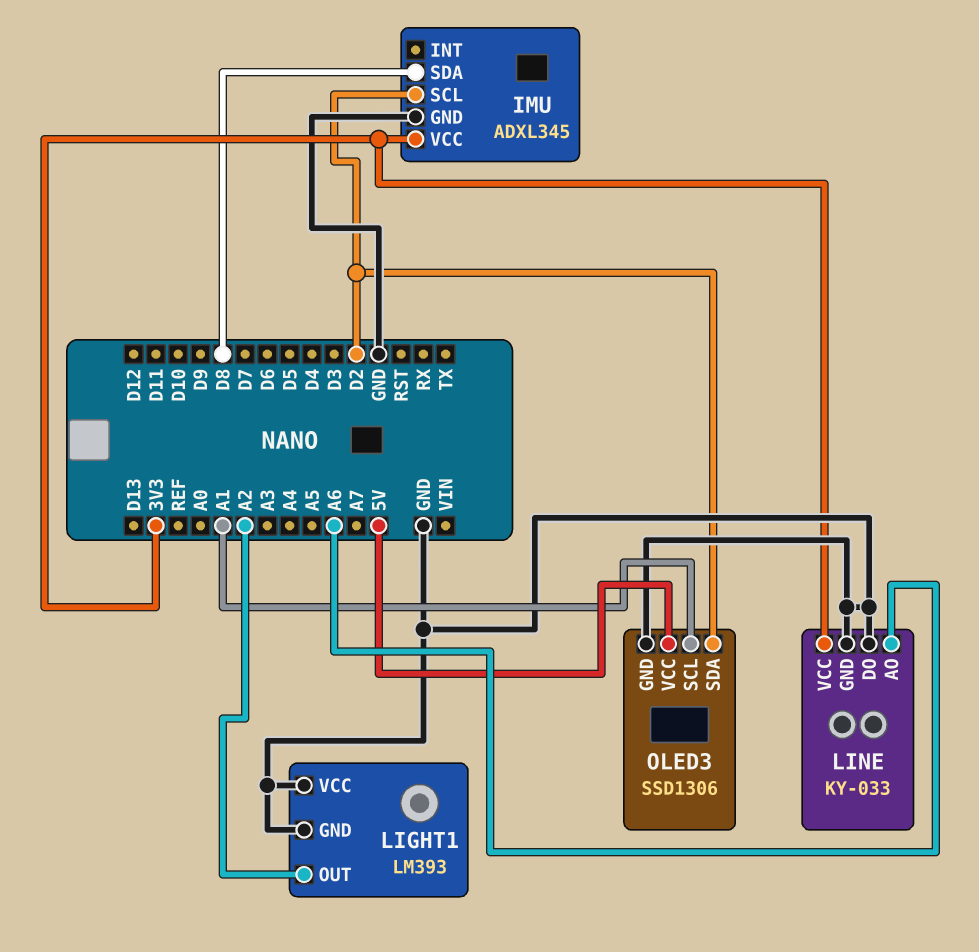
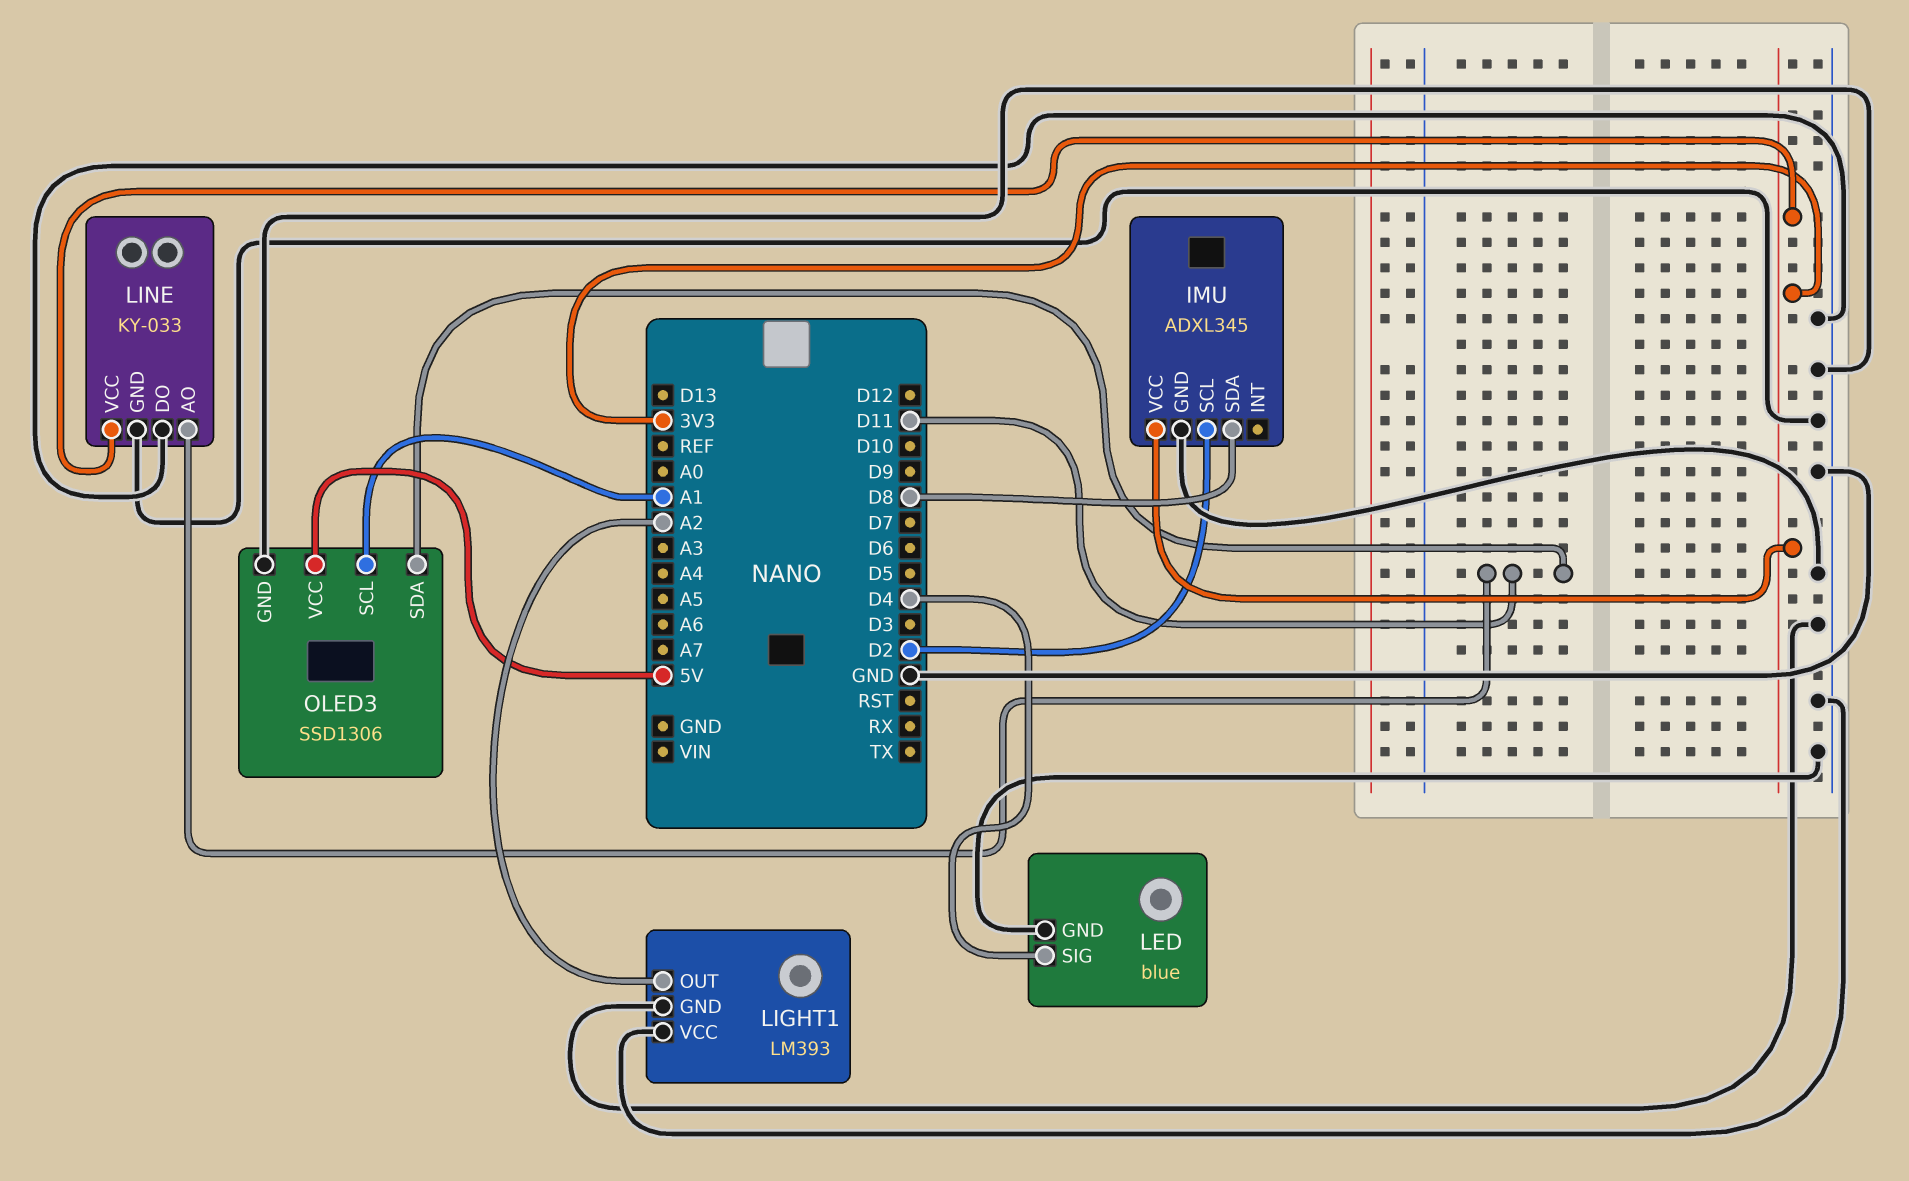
LED: none -> blue
LED pin GND: none -> GND
LED pin SIG: none -> D4
LINE pin AO: A6 -> D11
OLED3 pin SDA: D2 -> D11

